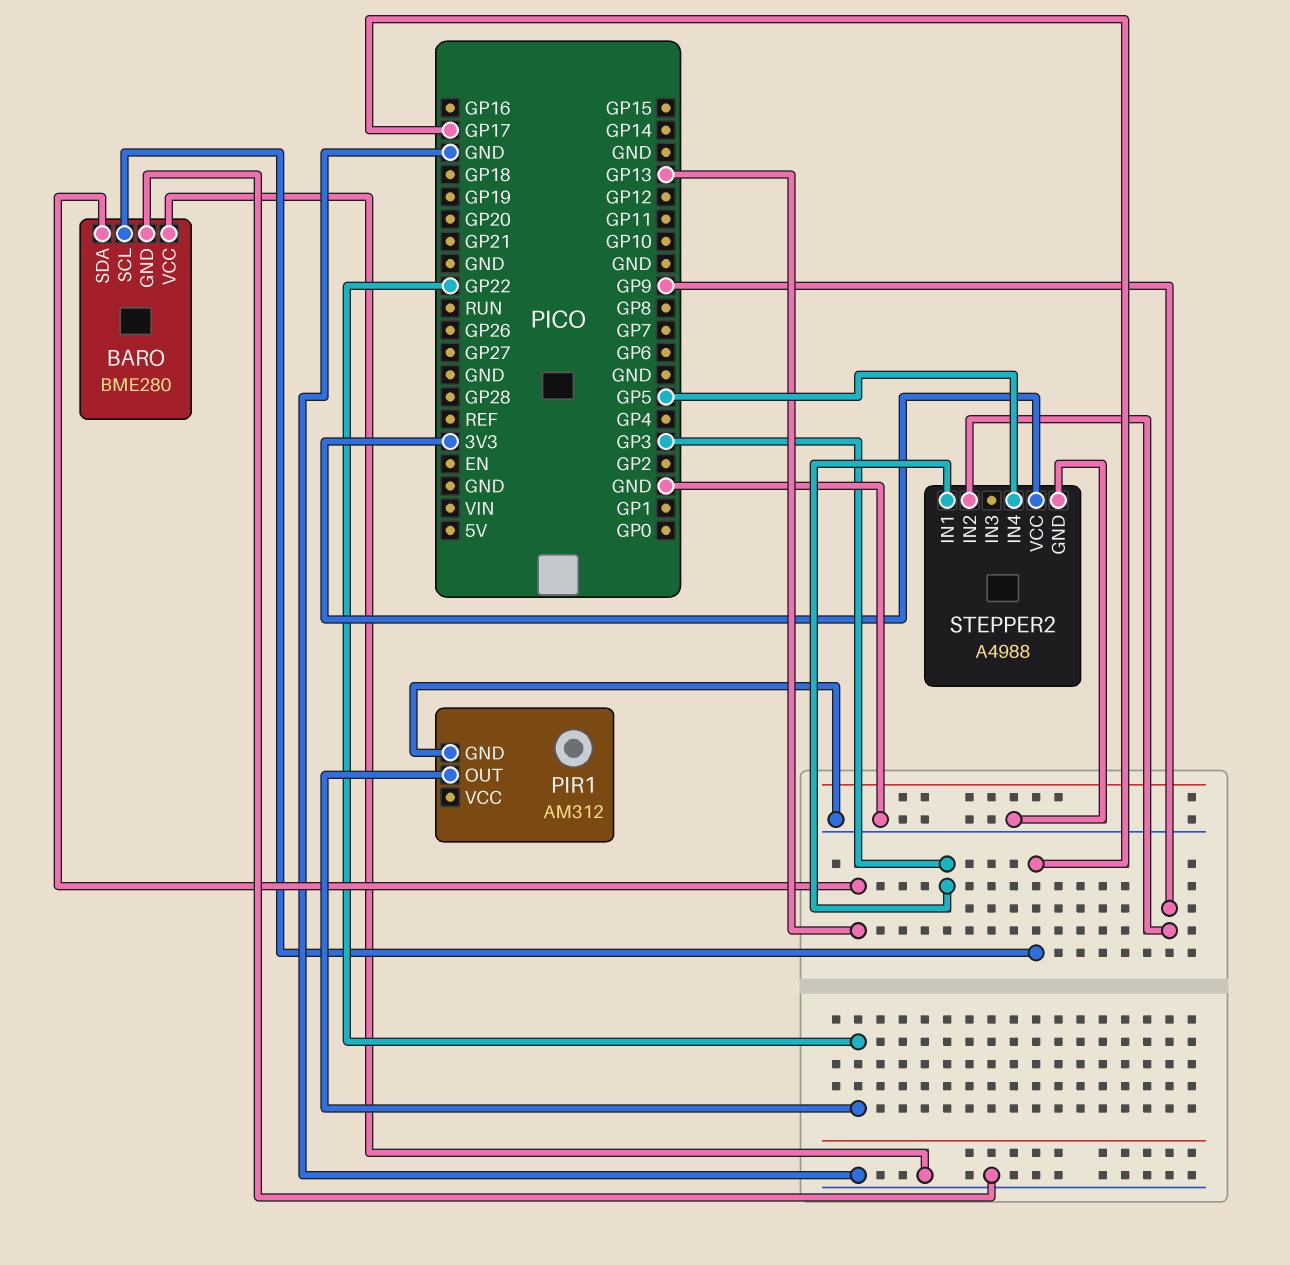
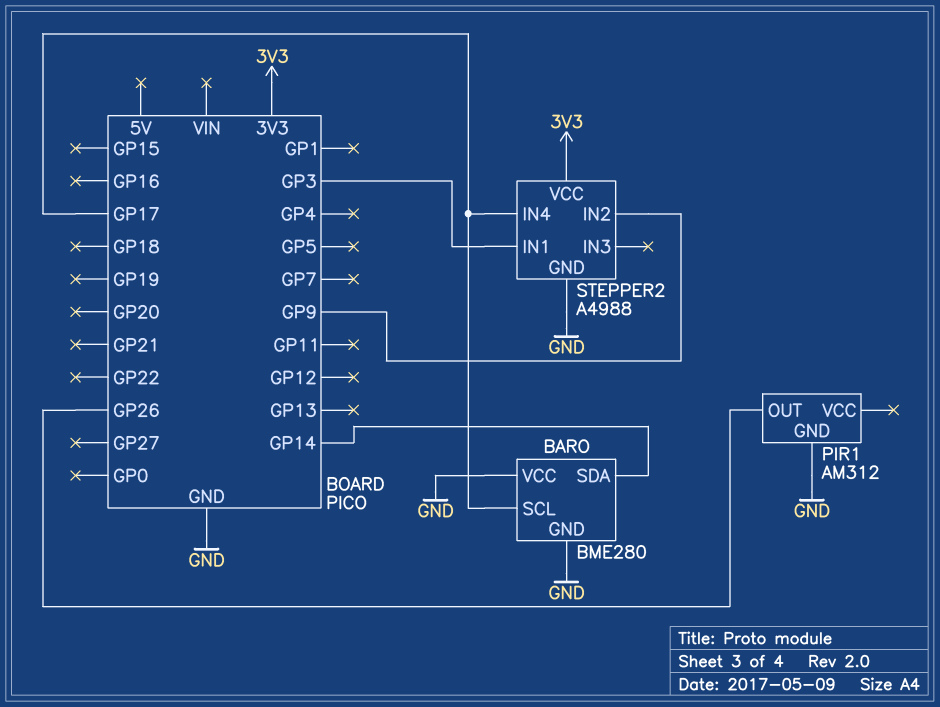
BARO pin SDA: GP13 -> GP14
PIR1 pin OUT: GP22 -> GP26
STEPPER2 pin IN4: GP5 -> GP17

